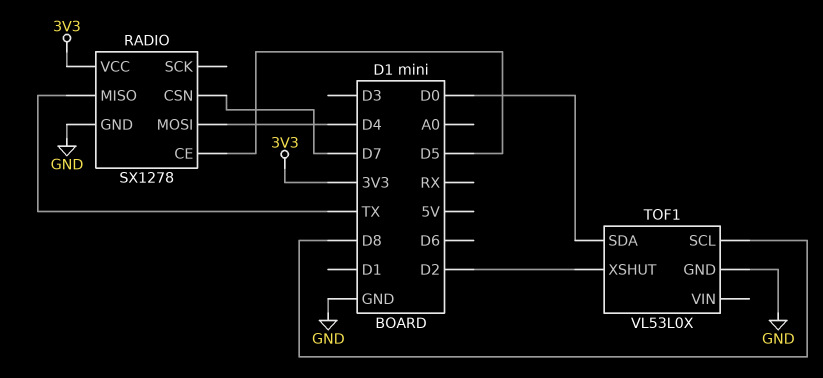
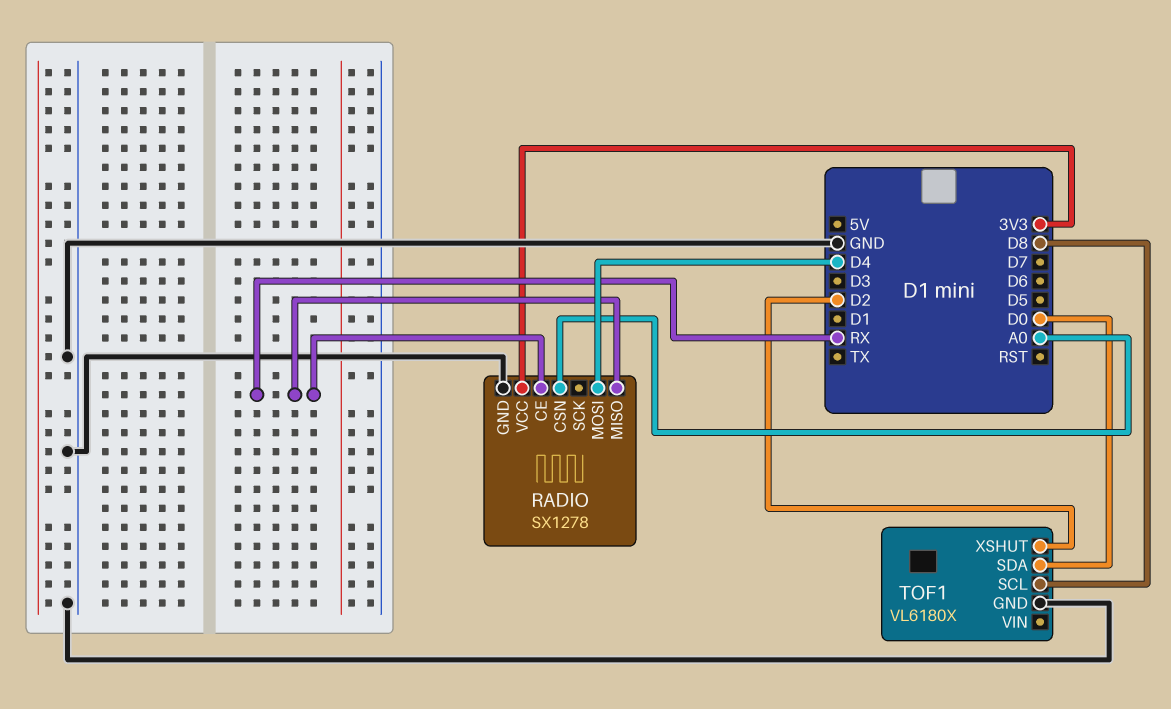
RADIO pin CE: D5 -> RX
RADIO pin CSN: D7 -> A0
RADIO pin MISO: TX -> RX
TOF1: VL53L0X -> VL6180X

